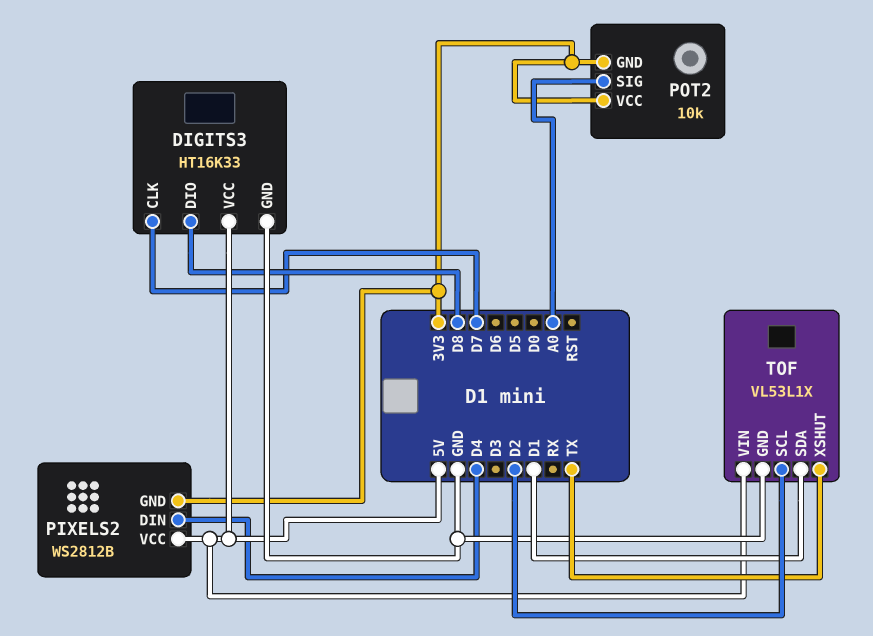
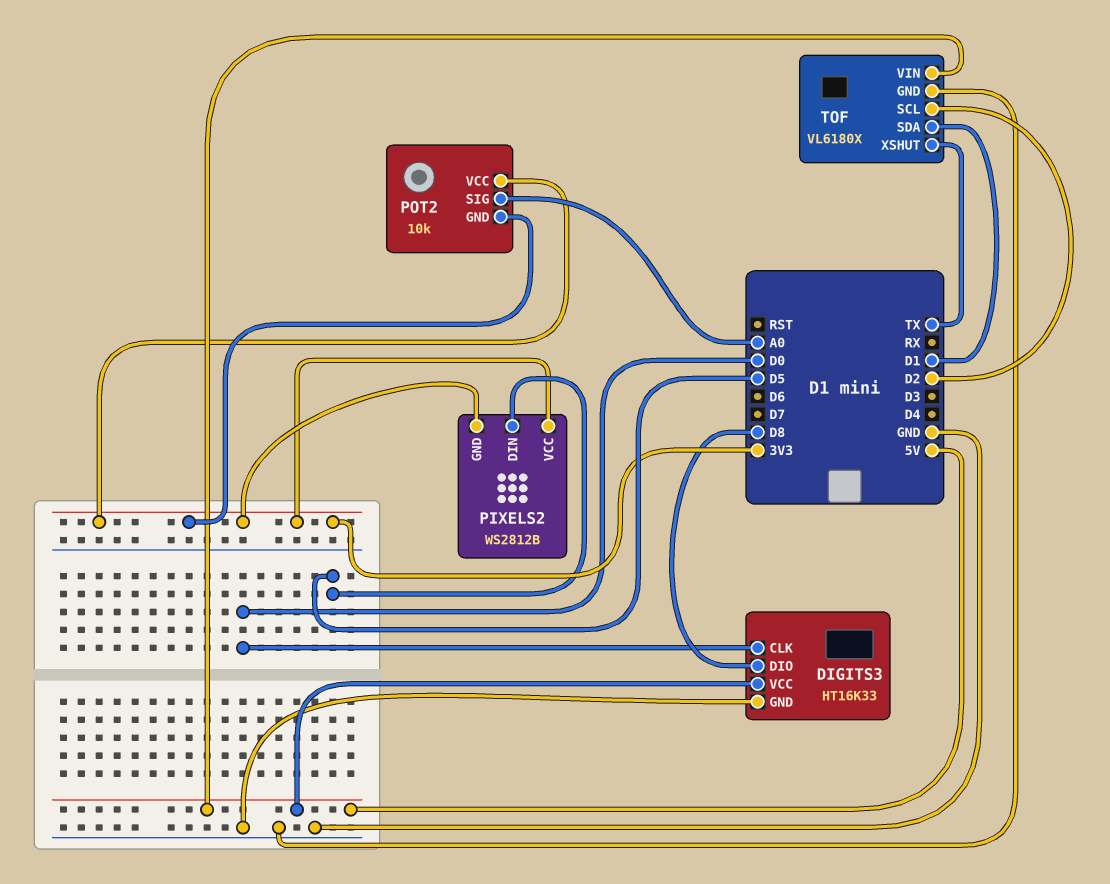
DIGITS3 pin CLK: D7 -> D0
PIXELS2 pin DIN: D4 -> D5
PIXELS2 pin VCC: 5V -> 3V3
TOF: VL53L1X -> VL6180X

